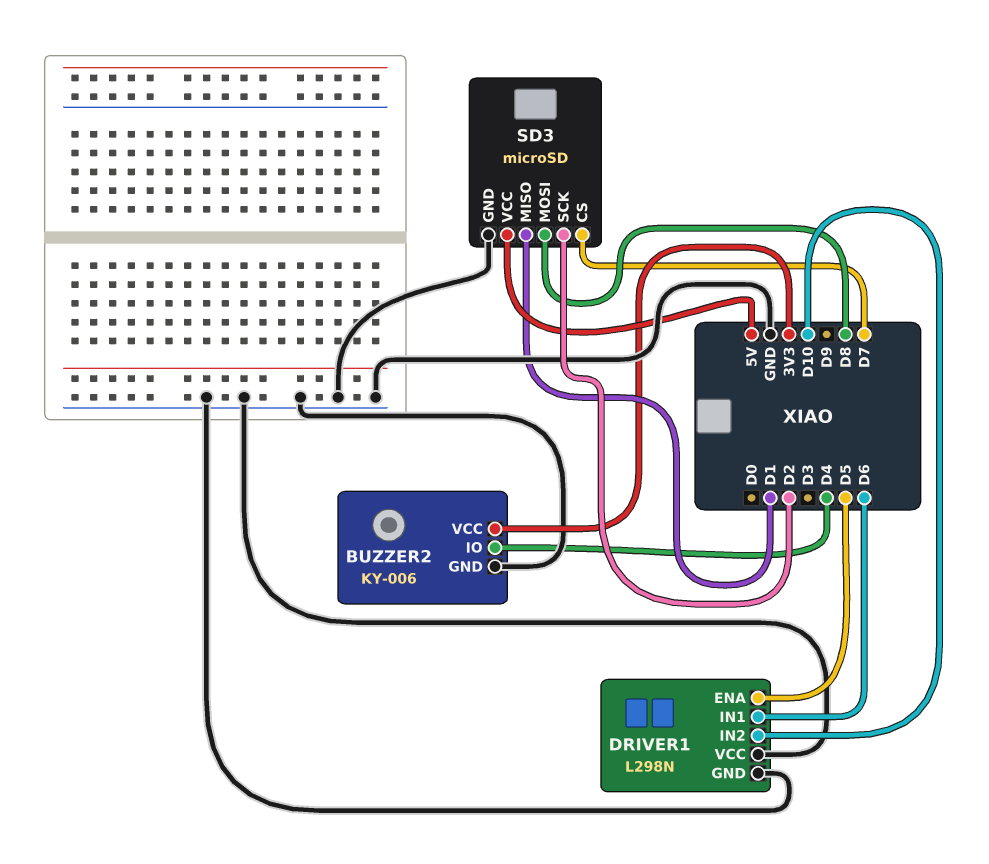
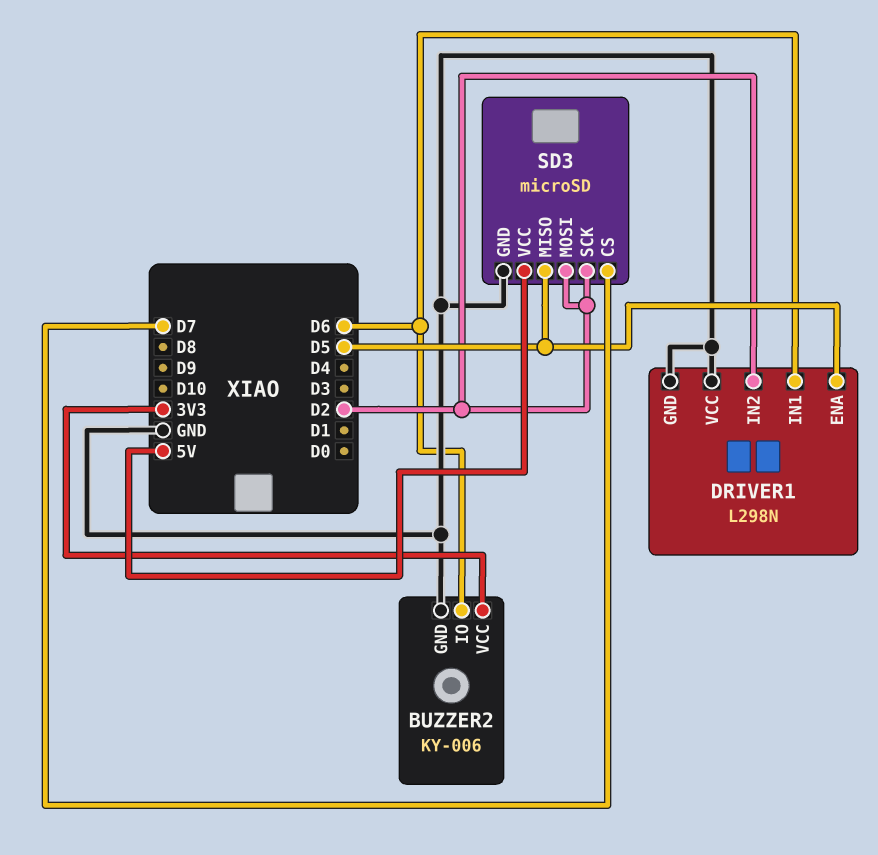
BUZZER2 pin IO: D4 -> D6
DRIVER1 pin IN2: D10 -> D2
SD3 pin MISO: D1 -> D5
SD3 pin MOSI: D8 -> D2

